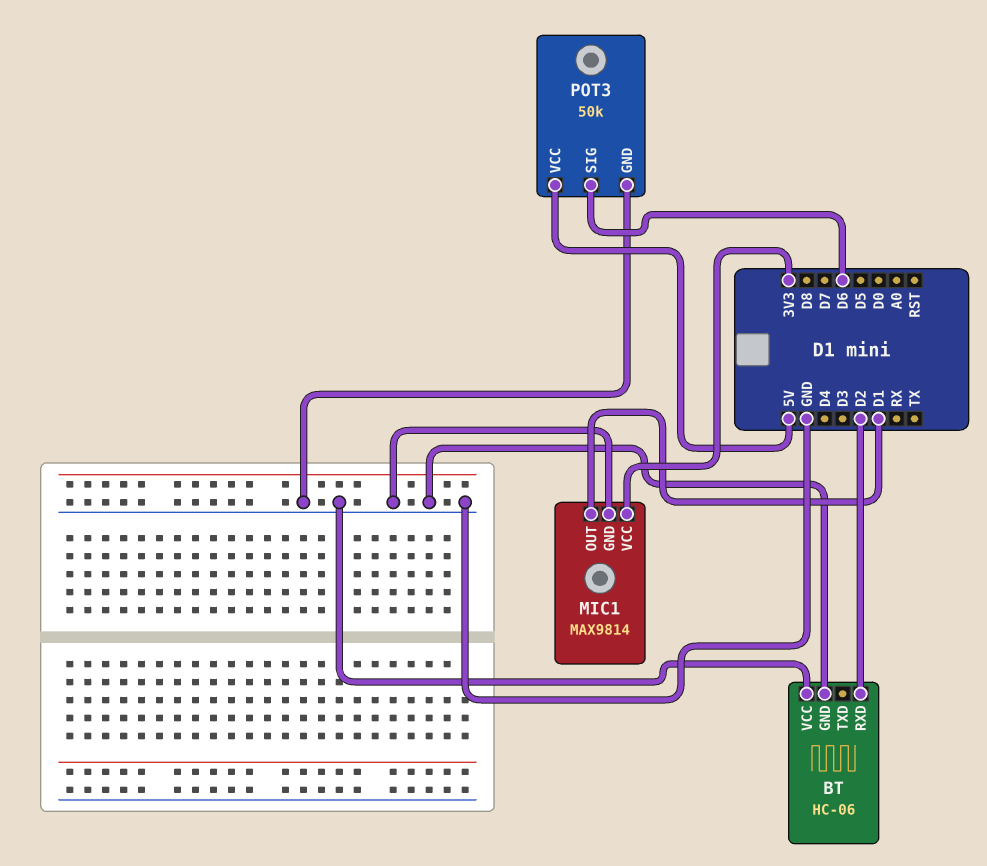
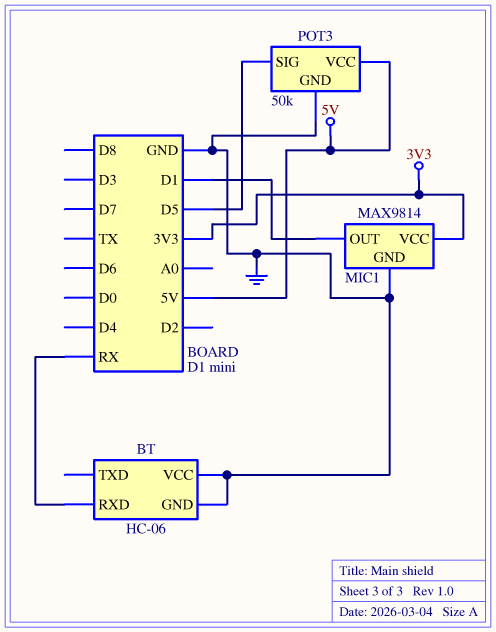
BT pin RXD: D2 -> RX
POT3 pin SIG: D6 -> D5

